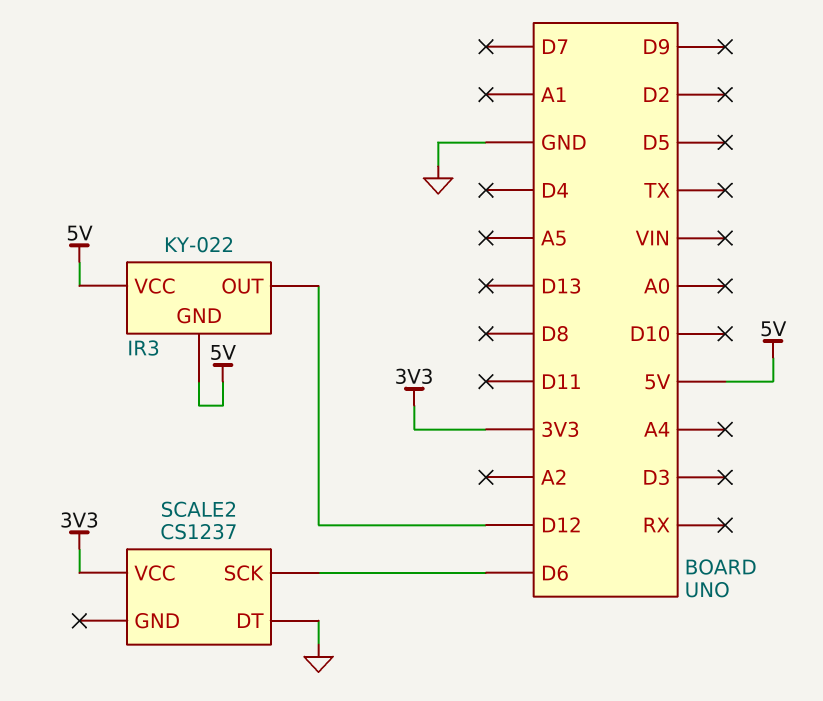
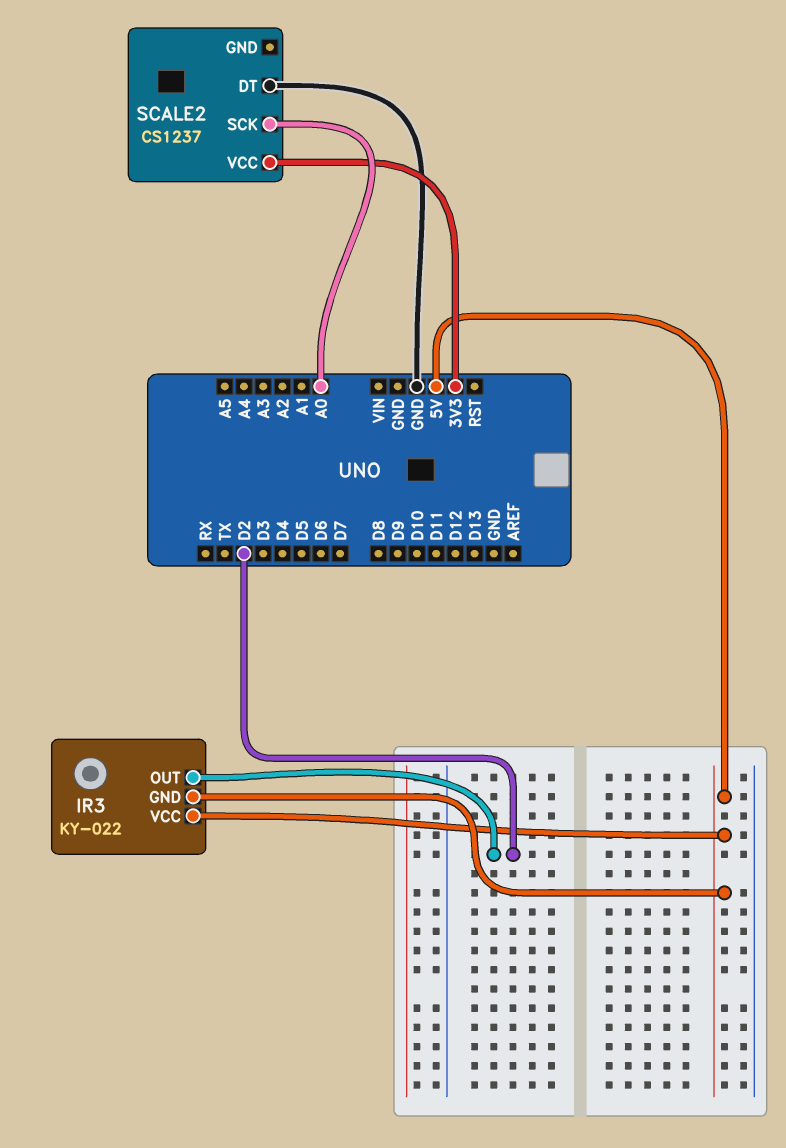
IR3 pin OUT: D12 -> D2
SCALE2 pin SCK: D6 -> A0

